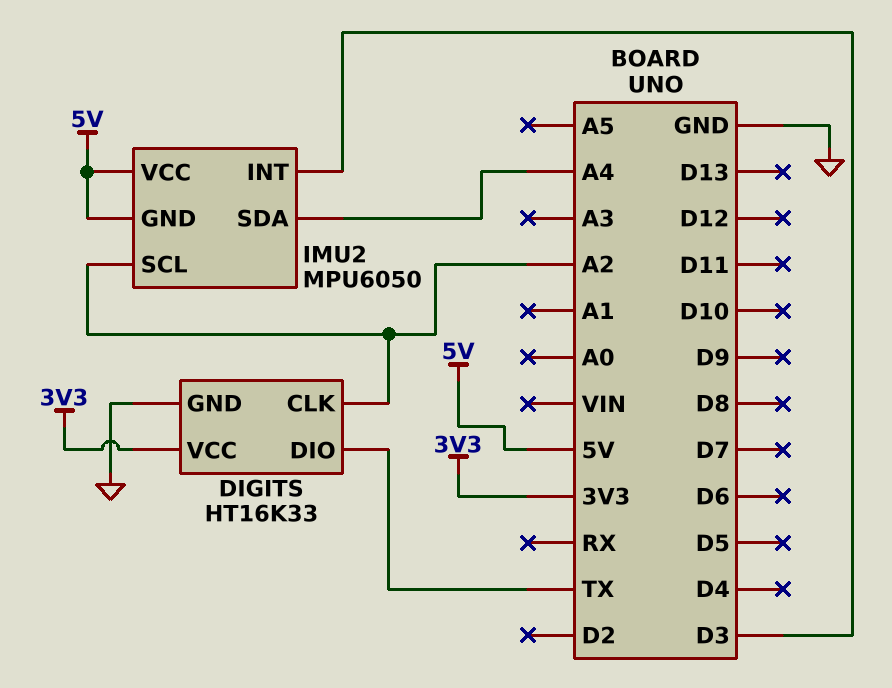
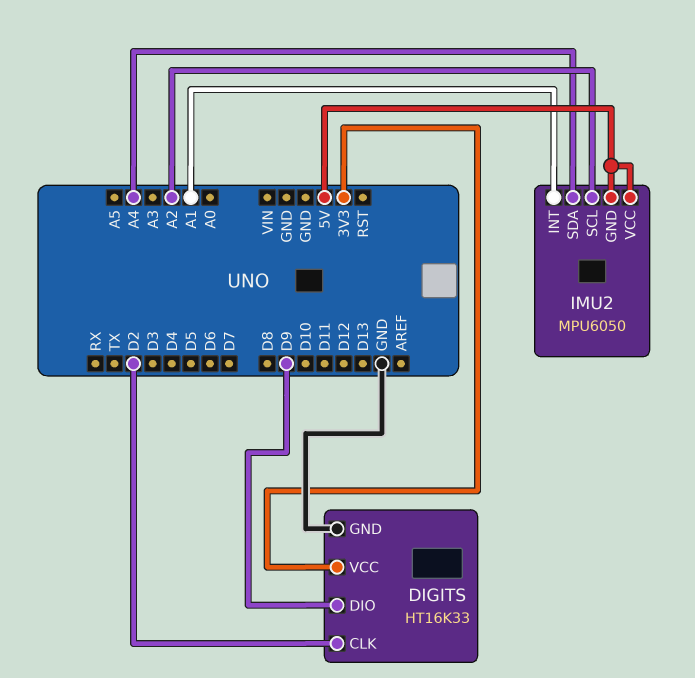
DIGITS pin CLK: A2 -> D2
DIGITS pin DIO: TX -> D9
IMU2 pin INT: D3 -> A1

